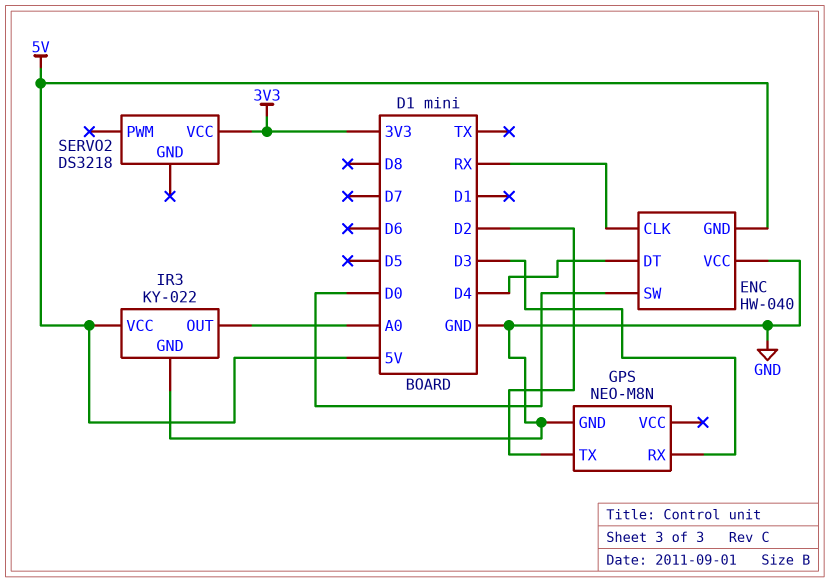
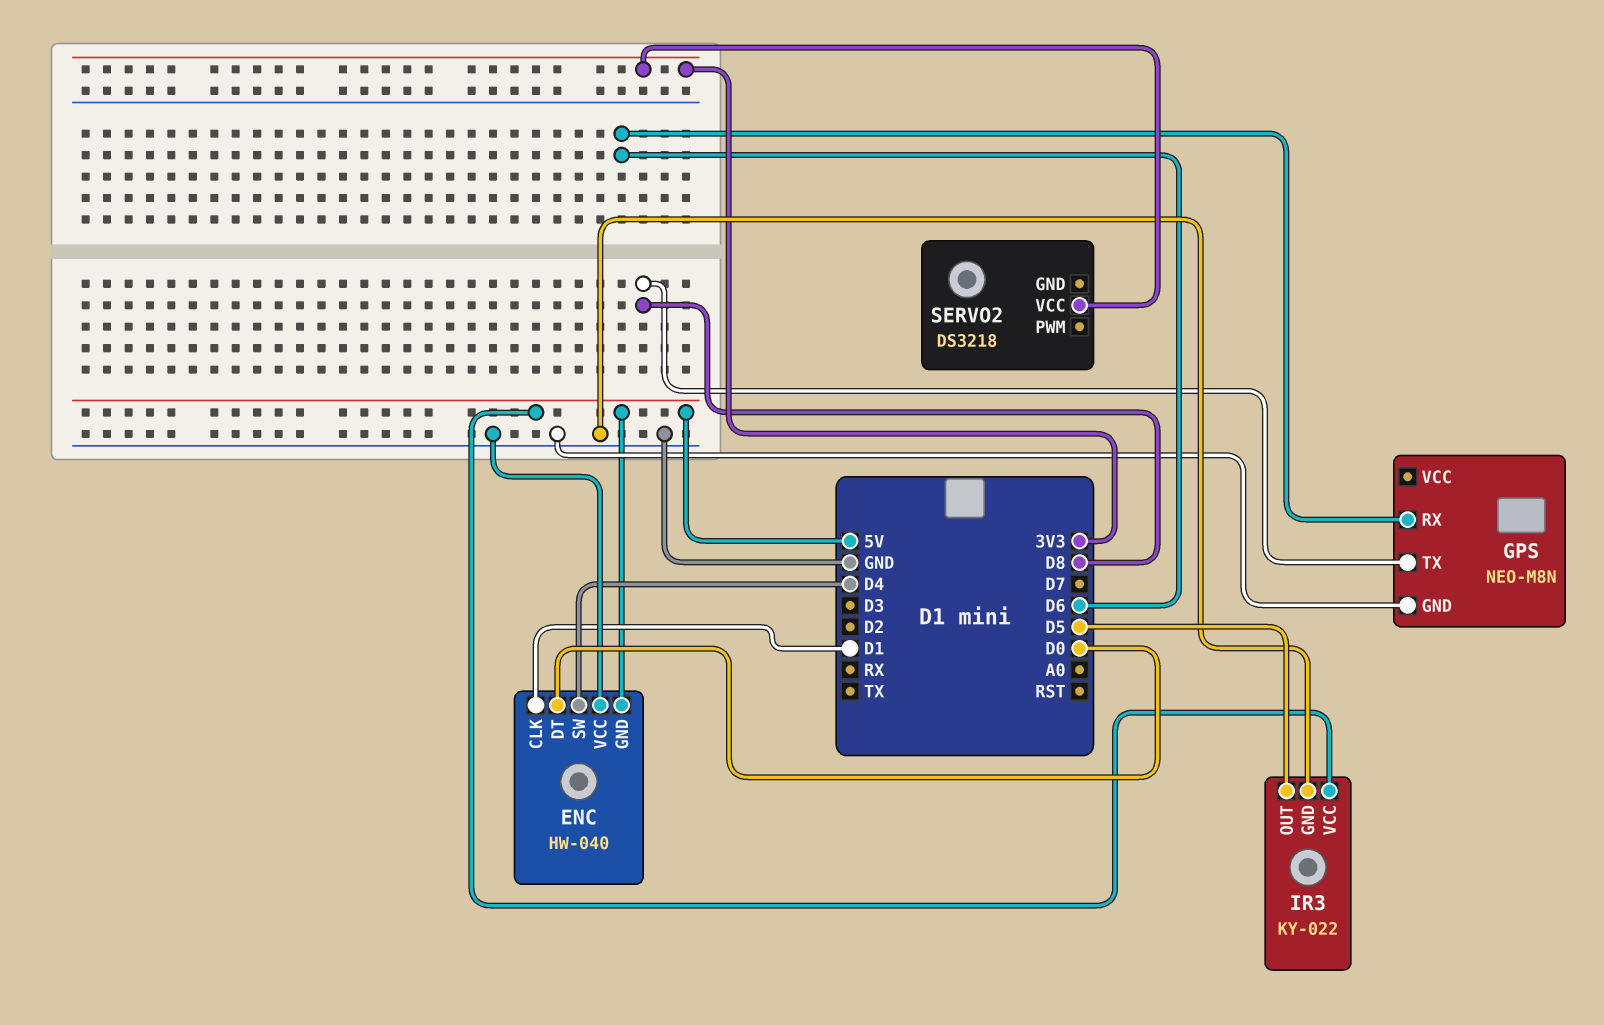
ENC pin CLK: RX -> D1
ENC pin DT: D4 -> D0
ENC pin SW: D0 -> D4
GPS pin RX: D3 -> D6
GPS pin TX: D2 -> D8
IR3 pin OUT: A0 -> D5

